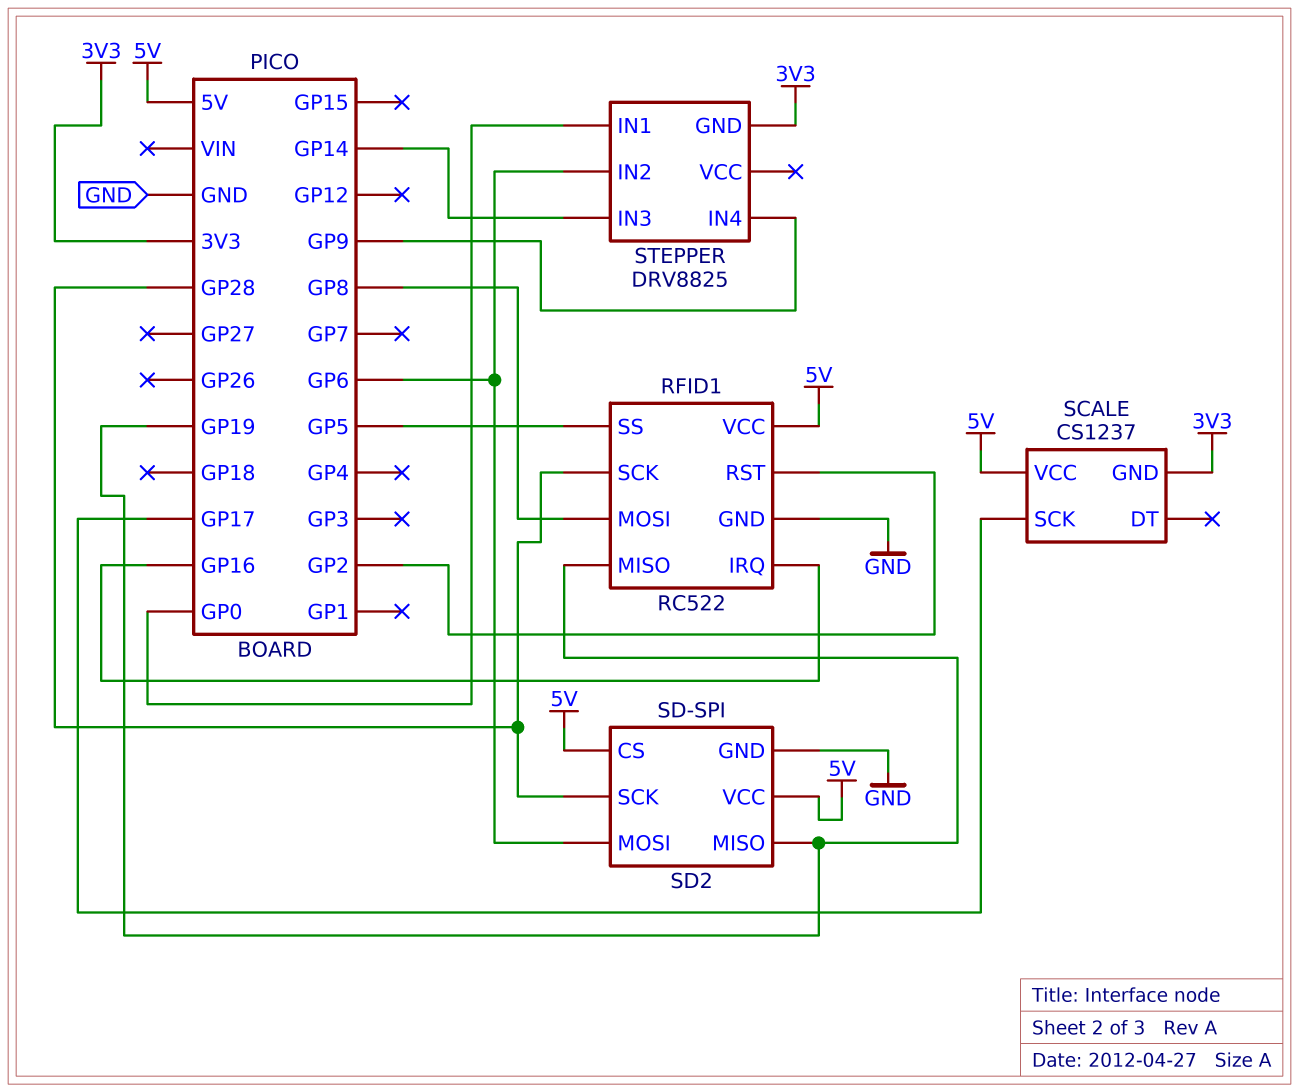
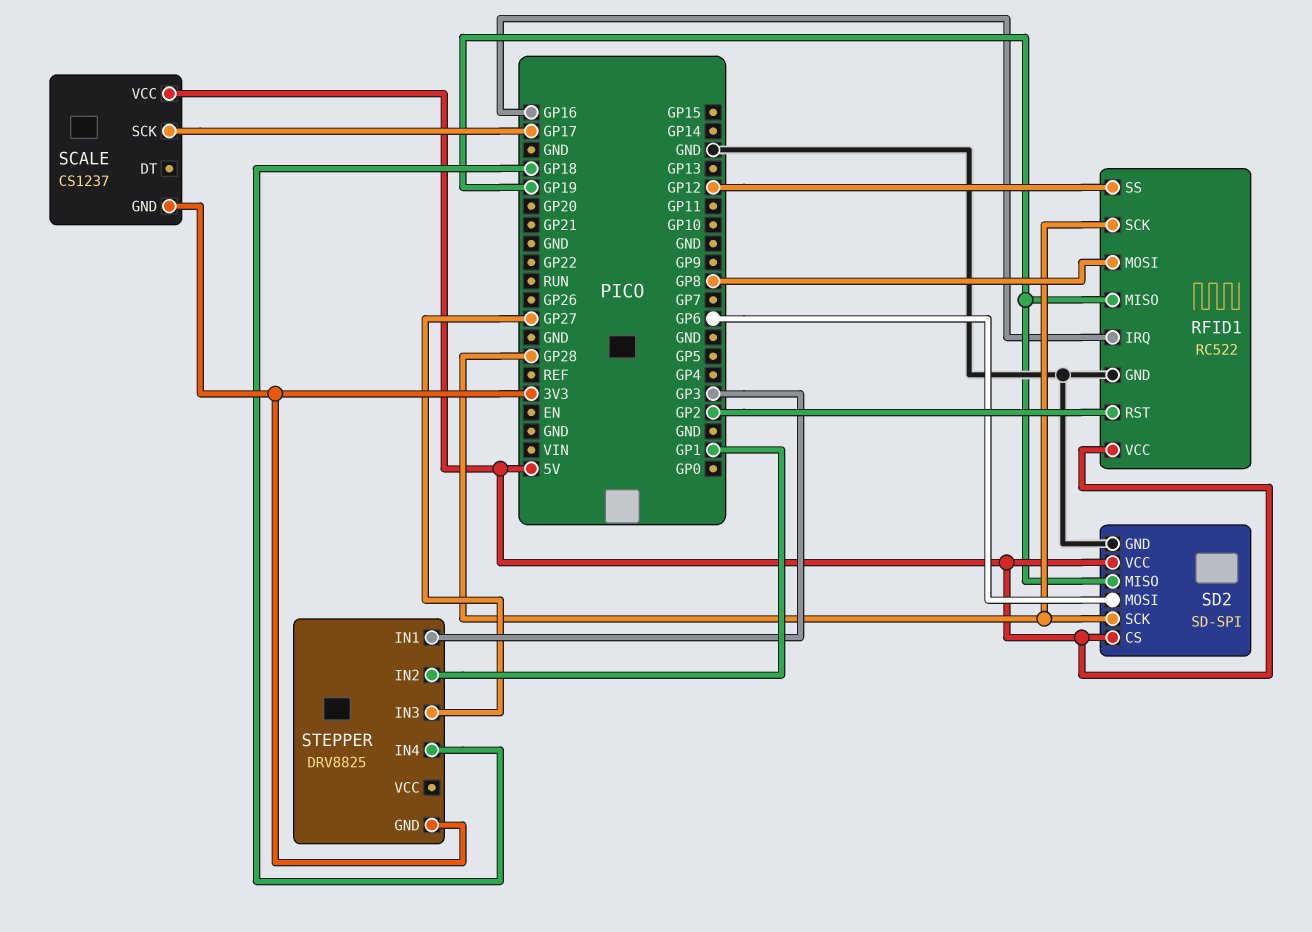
RFID1 pin SS: GP5 -> GP12
STEPPER pin IN1: GP0 -> GP3
STEPPER pin IN2: GP6 -> GP1
STEPPER pin IN3: GP14 -> GP27
STEPPER pin IN4: GP9 -> GP18

